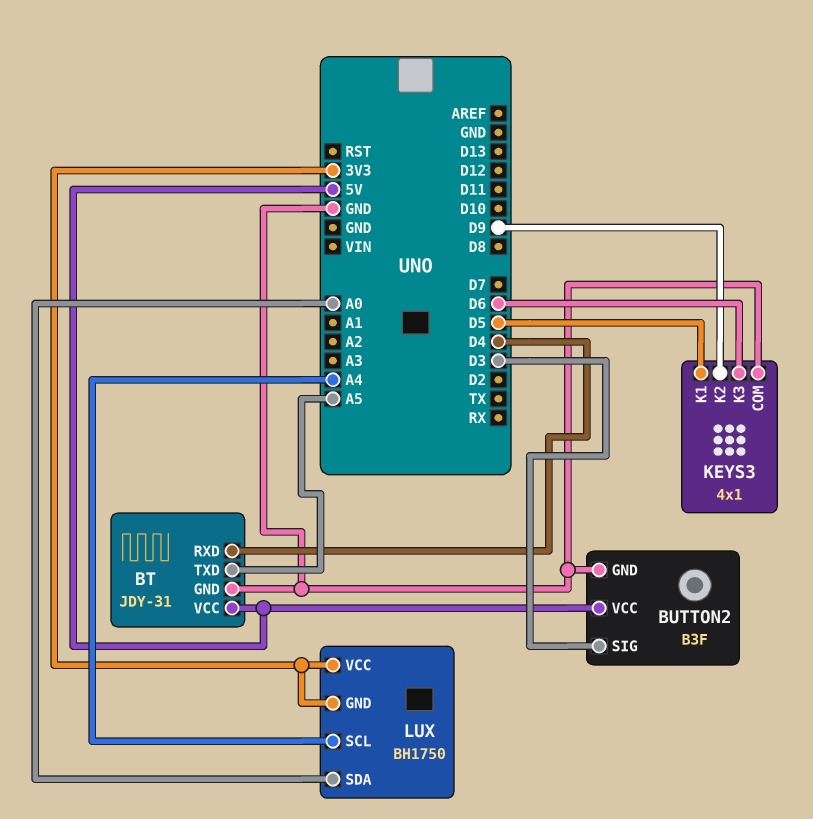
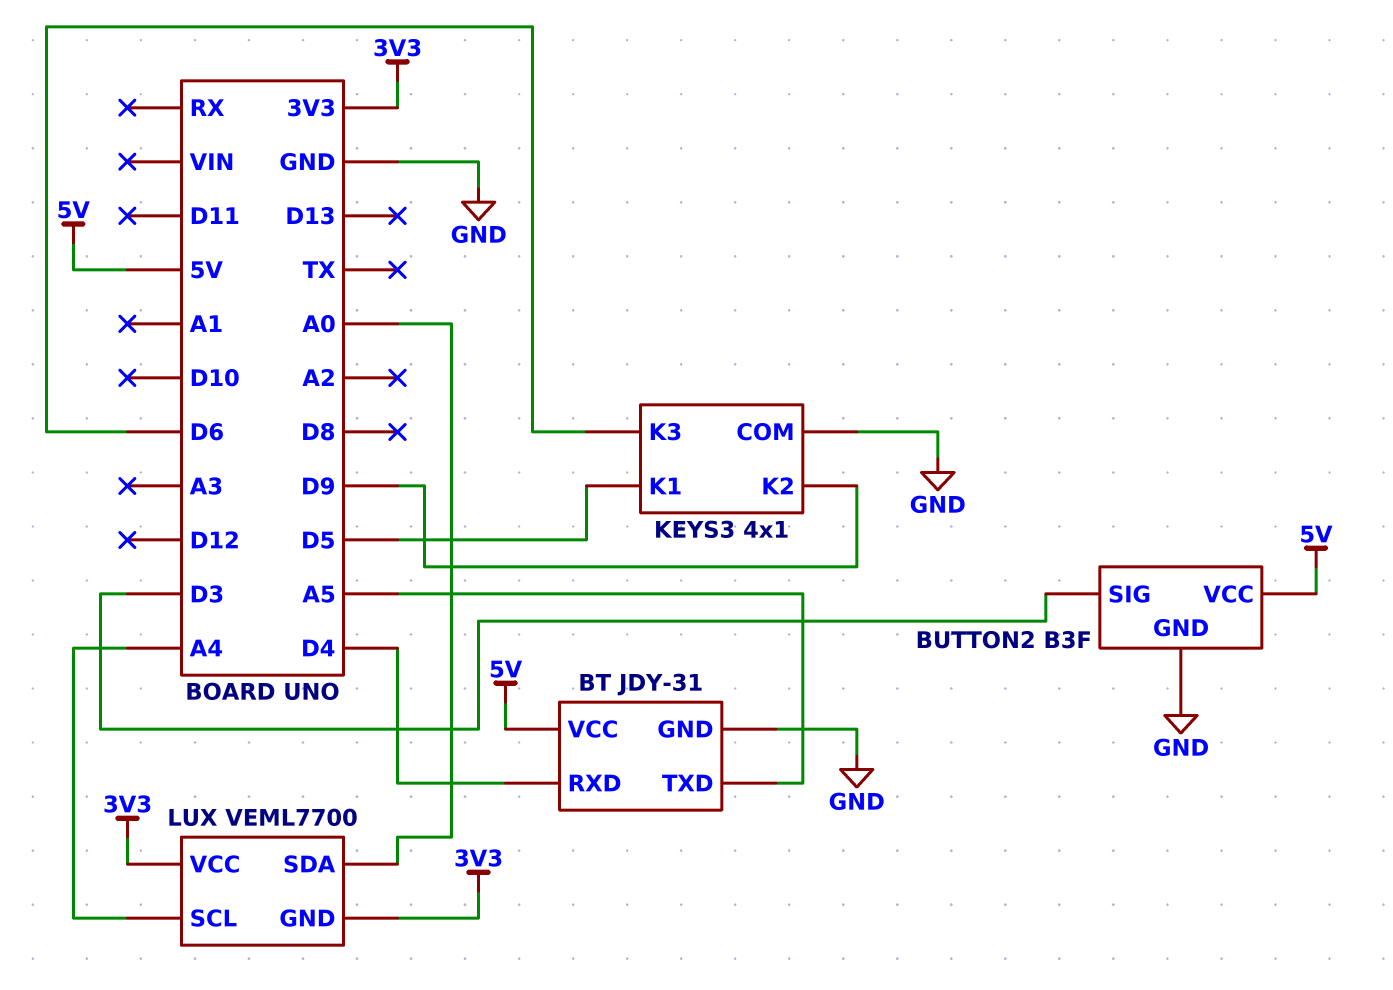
LUX: BH1750 -> VEML7700

